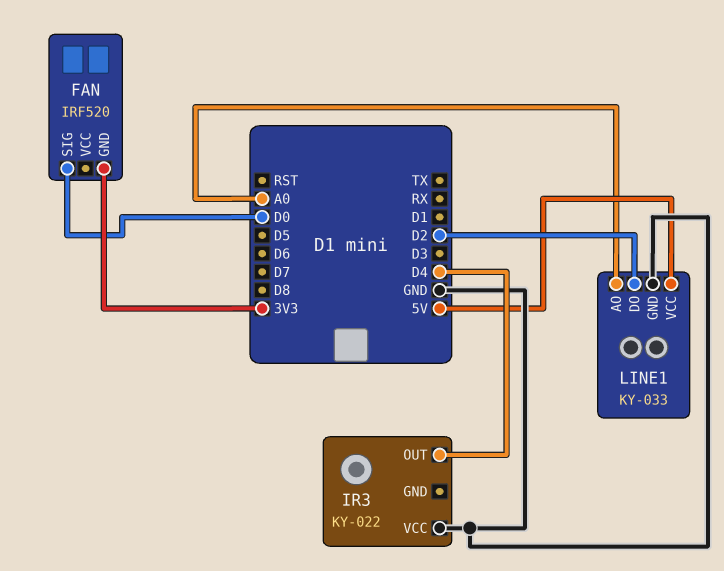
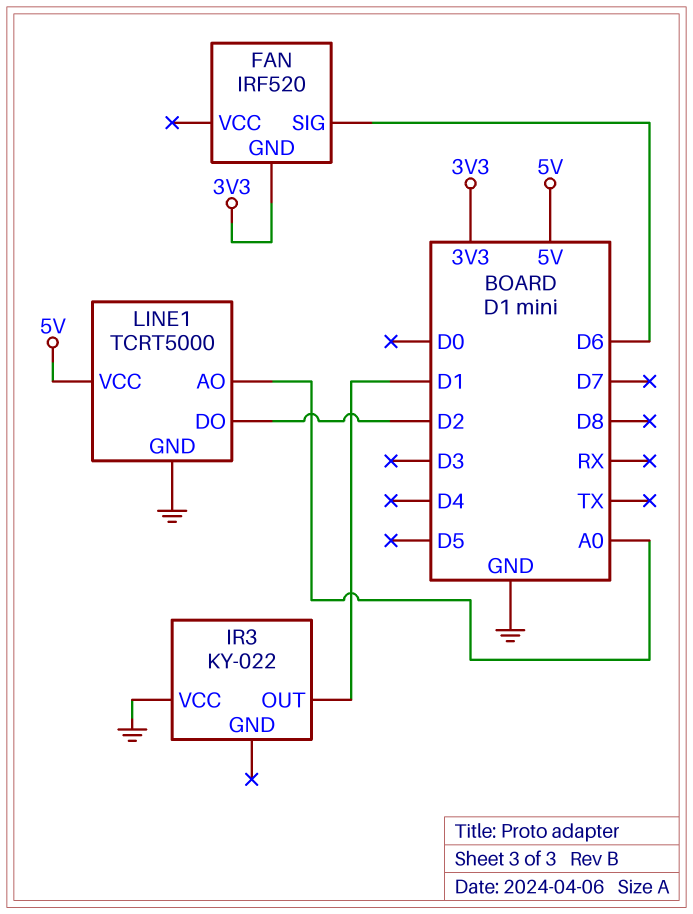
FAN pin SIG: D0 -> D6
IR3 pin OUT: D4 -> D1
LINE1: KY-033 -> TCRT5000

